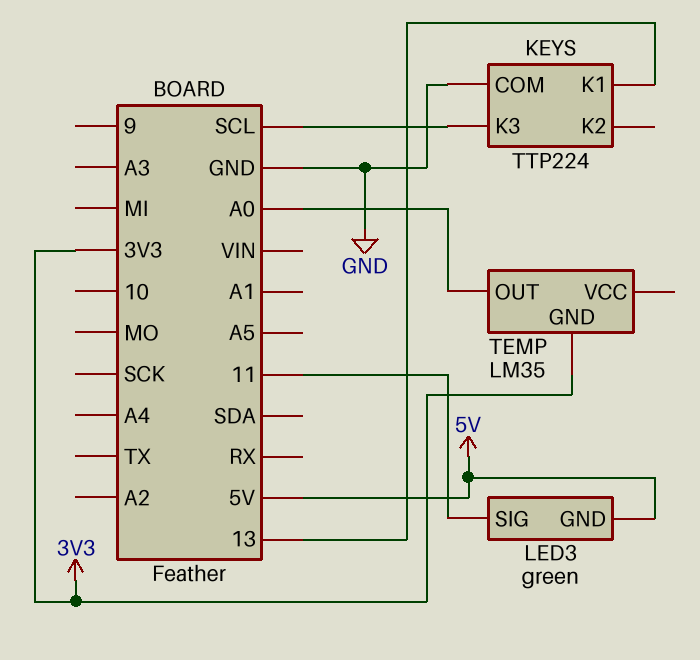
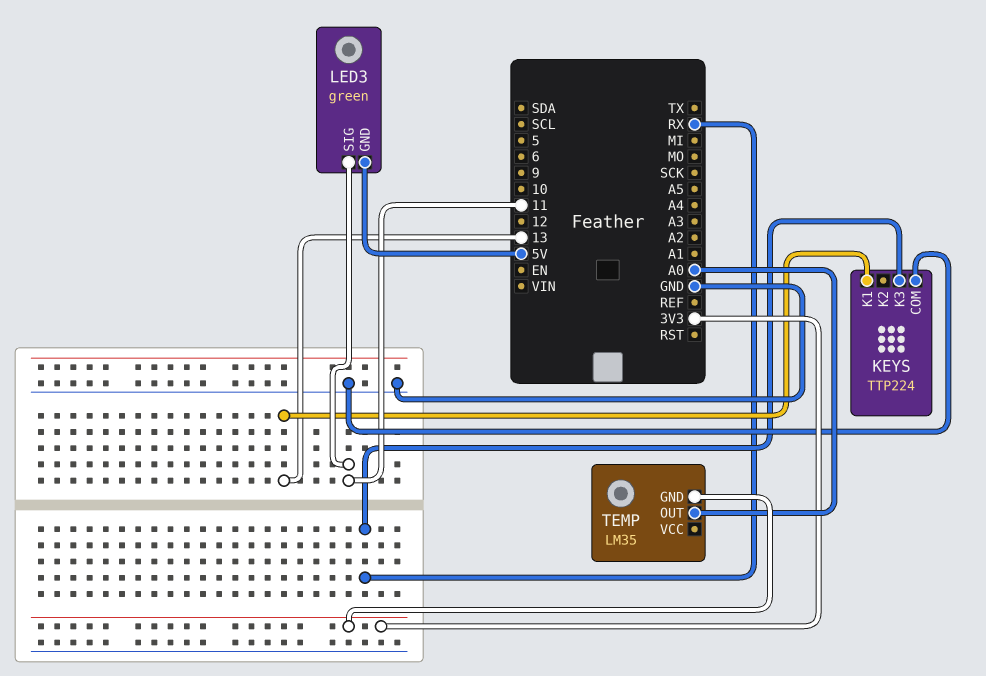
KEYS pin K3: SCL -> RX

